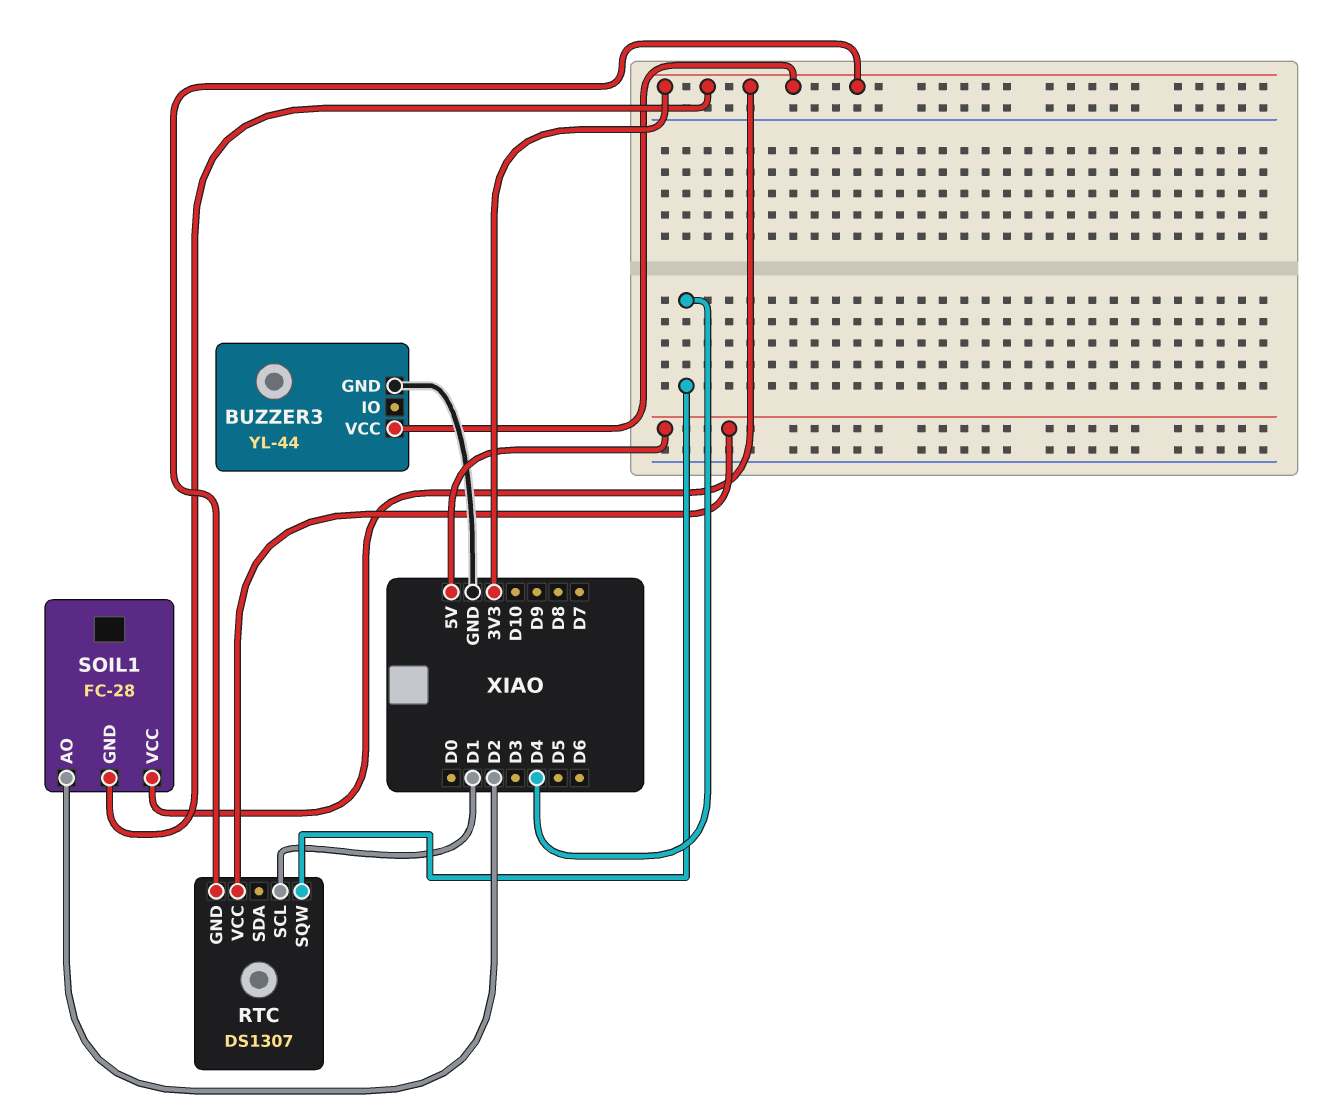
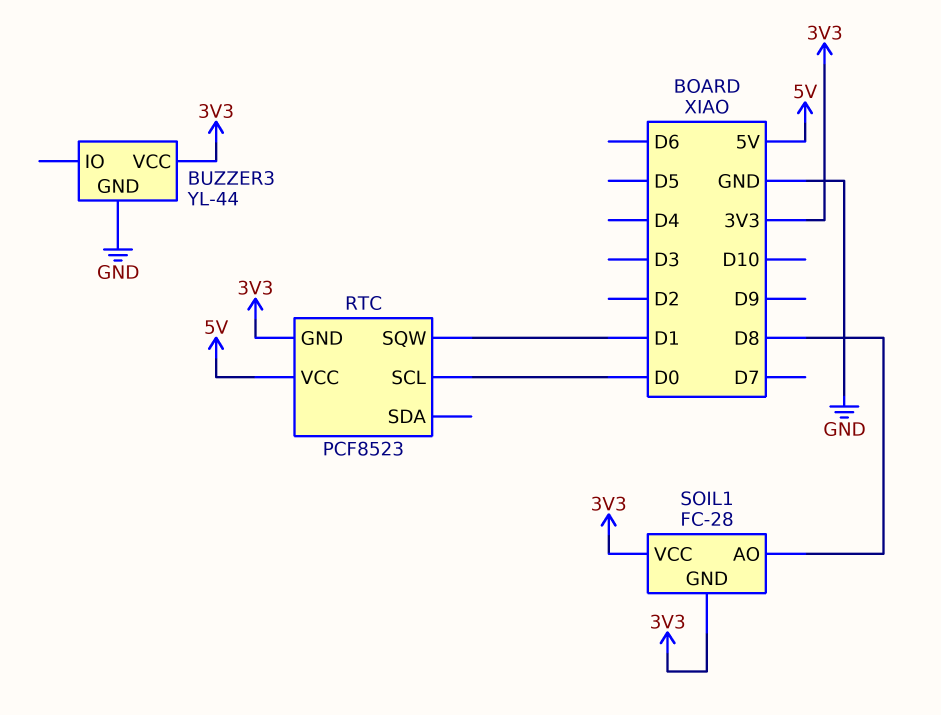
RTC: DS1307 -> PCF8523
RTC pin SCL: D1 -> D0
RTC pin SQW: D4 -> D1
SOIL1 pin AO: D2 -> D8

